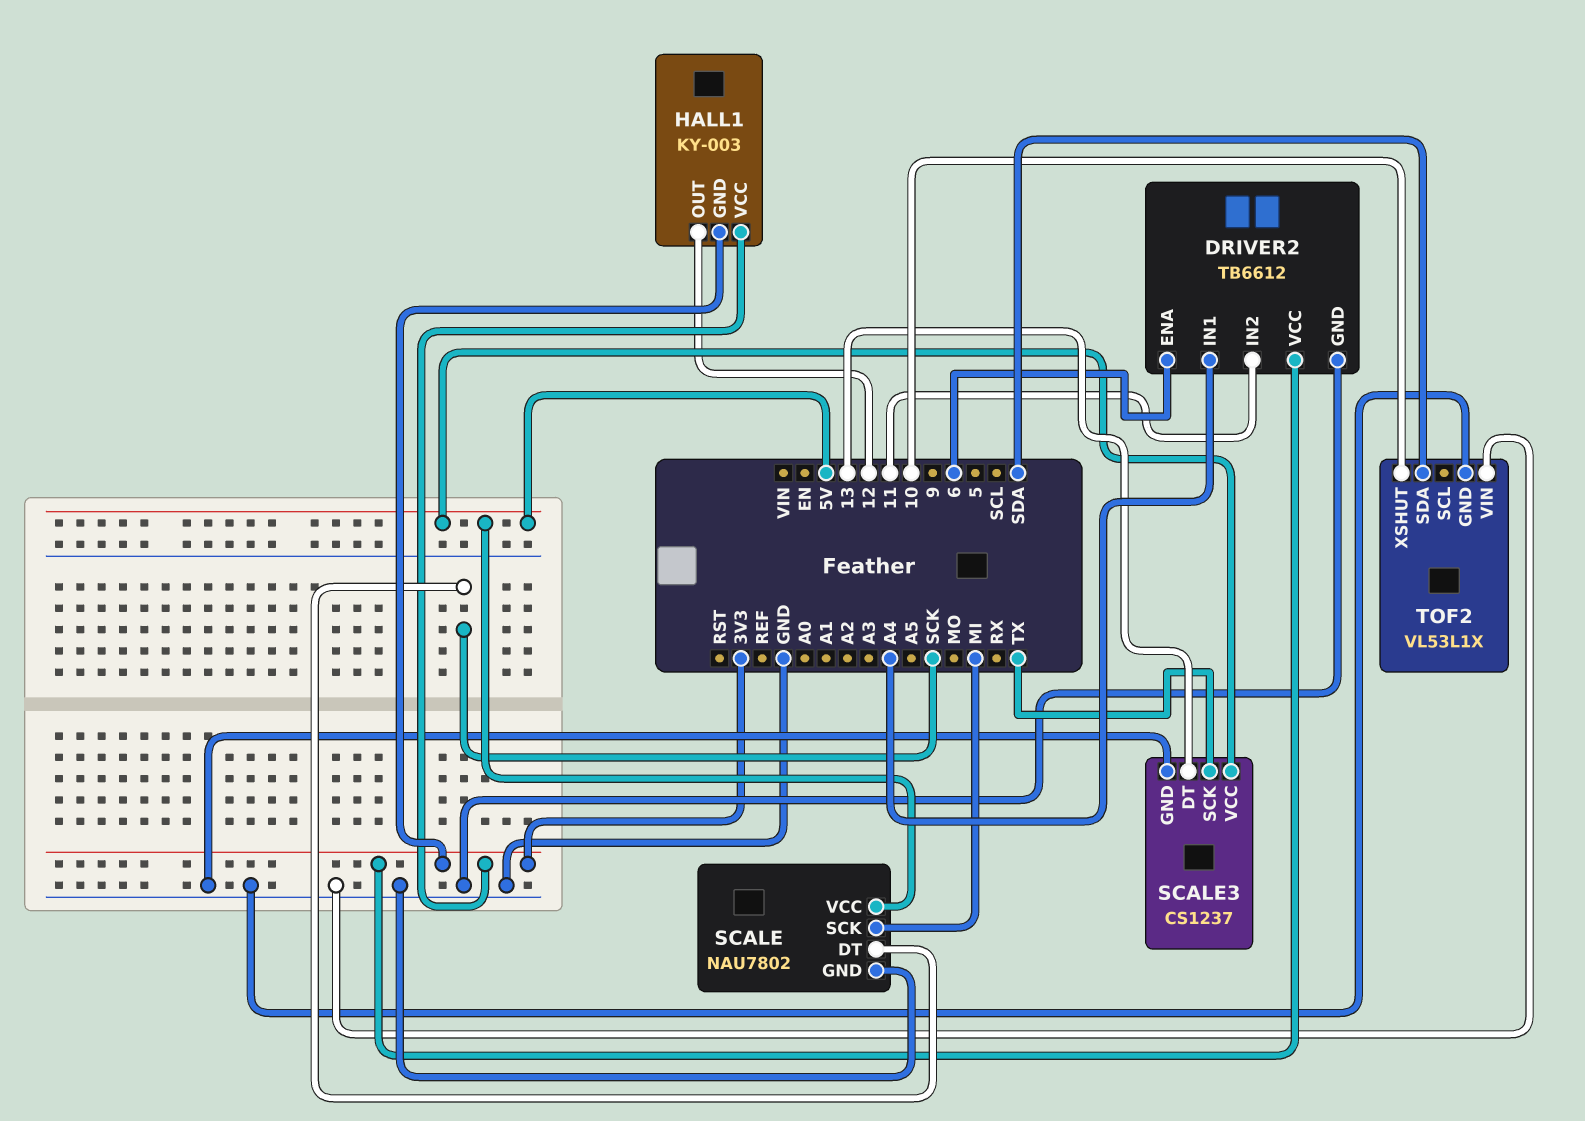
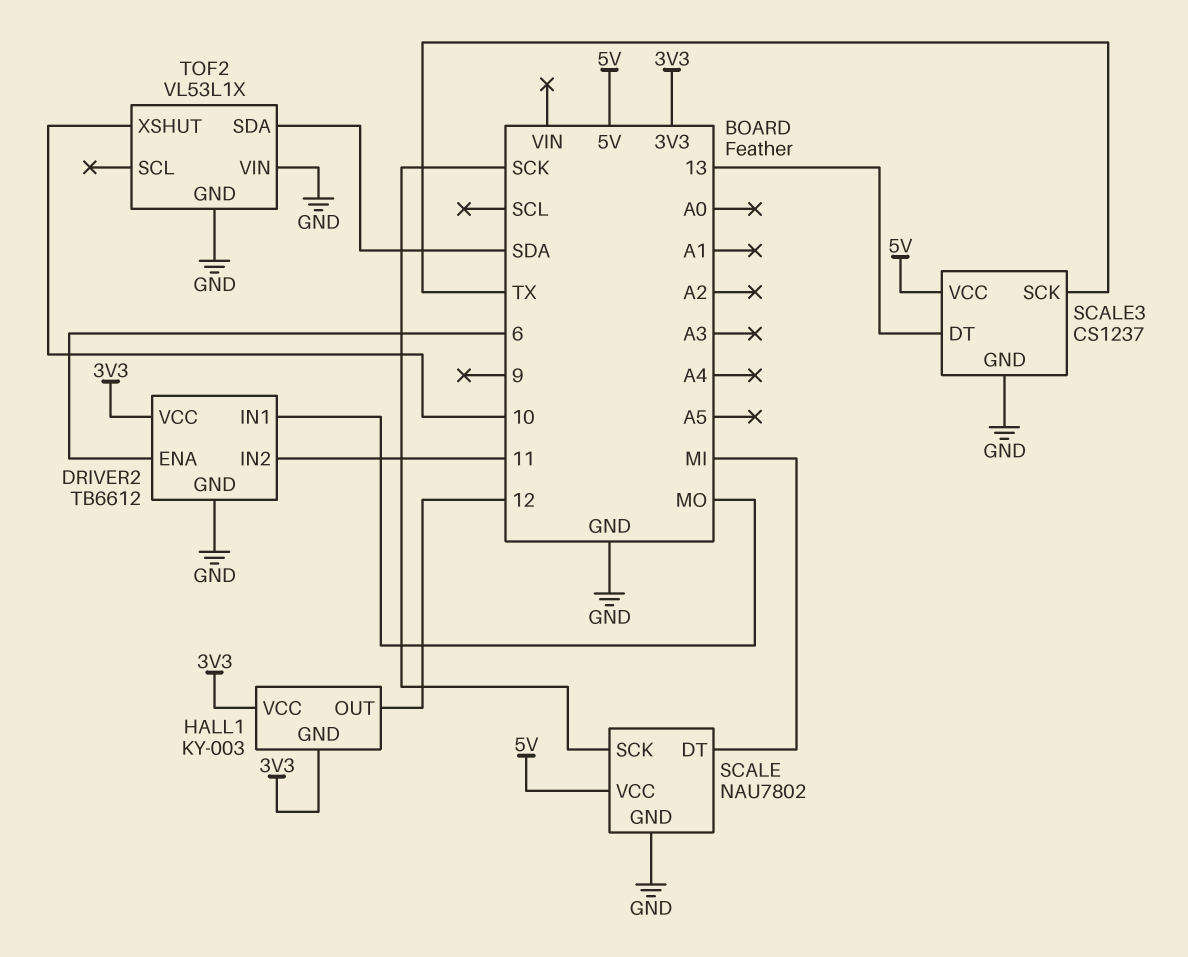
DRIVER2 pin IN1: A4 -> MO
SCALE pin DT: SCK -> MI
SCALE pin SCK: MI -> SCK

